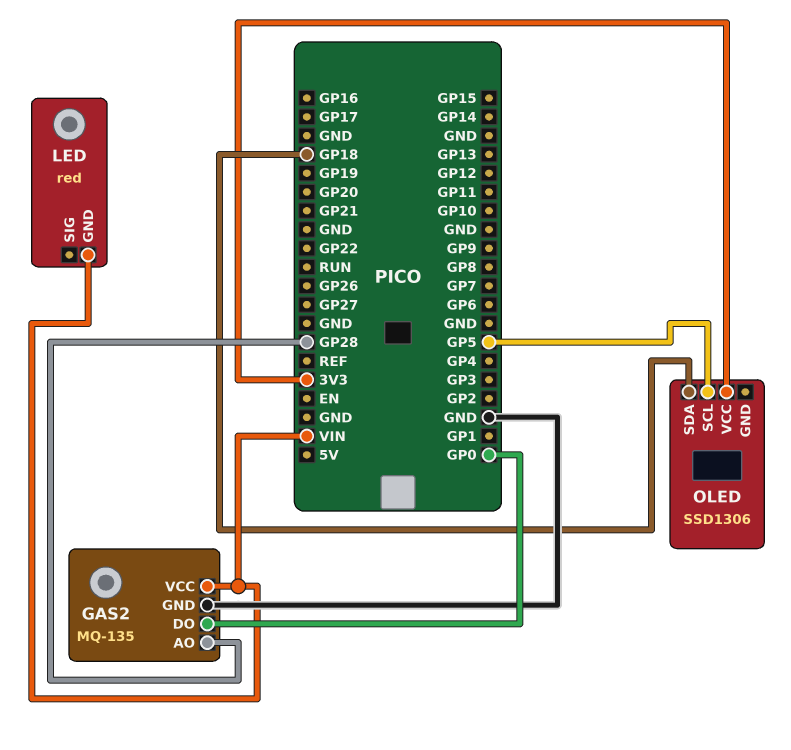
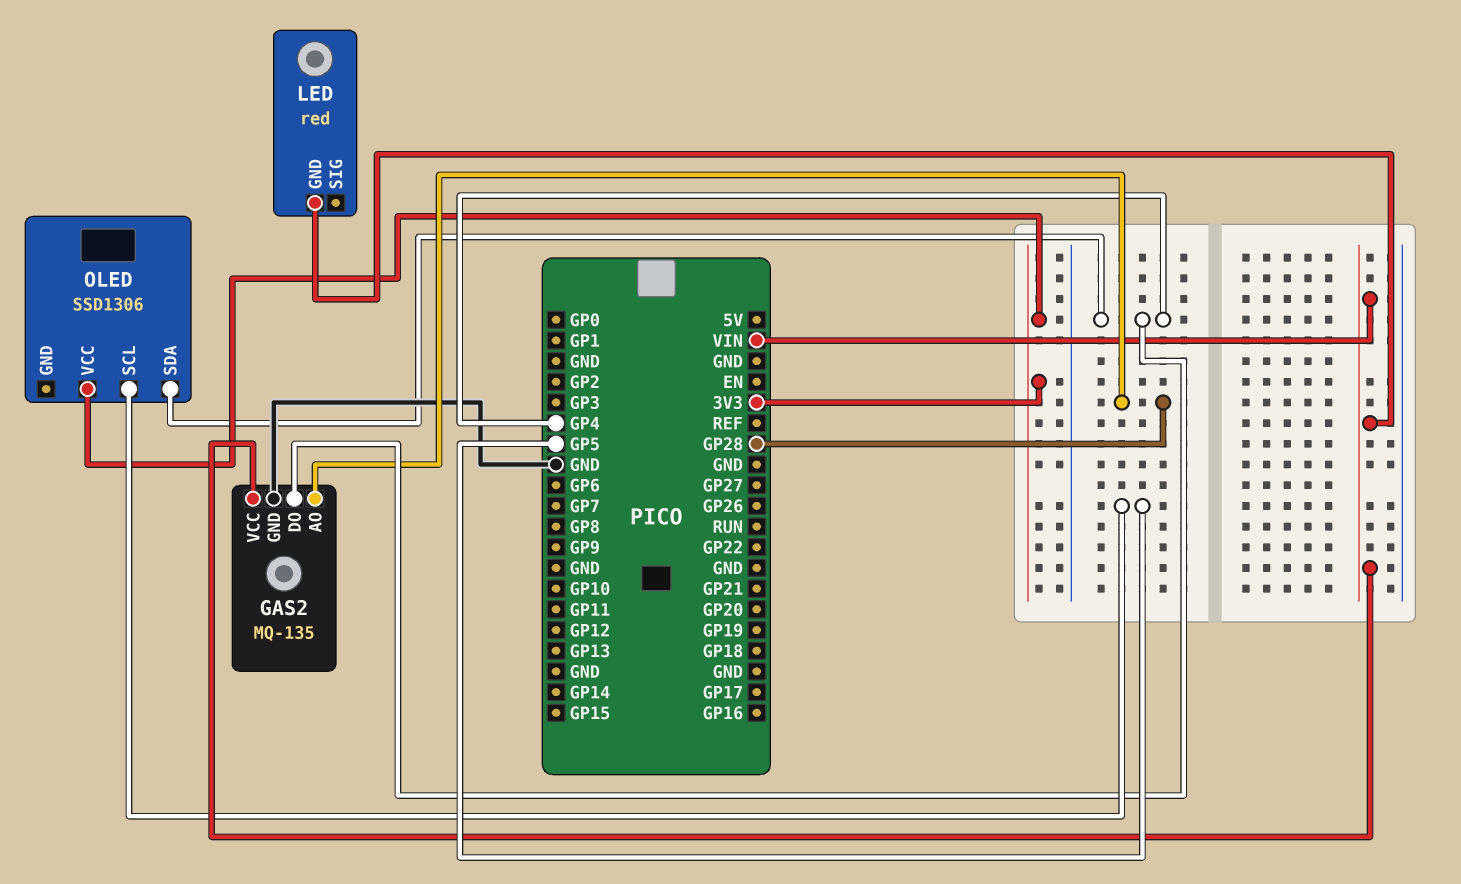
GAS2 pin DO: GP0 -> GP4
OLED pin SDA: GP18 -> GP4

